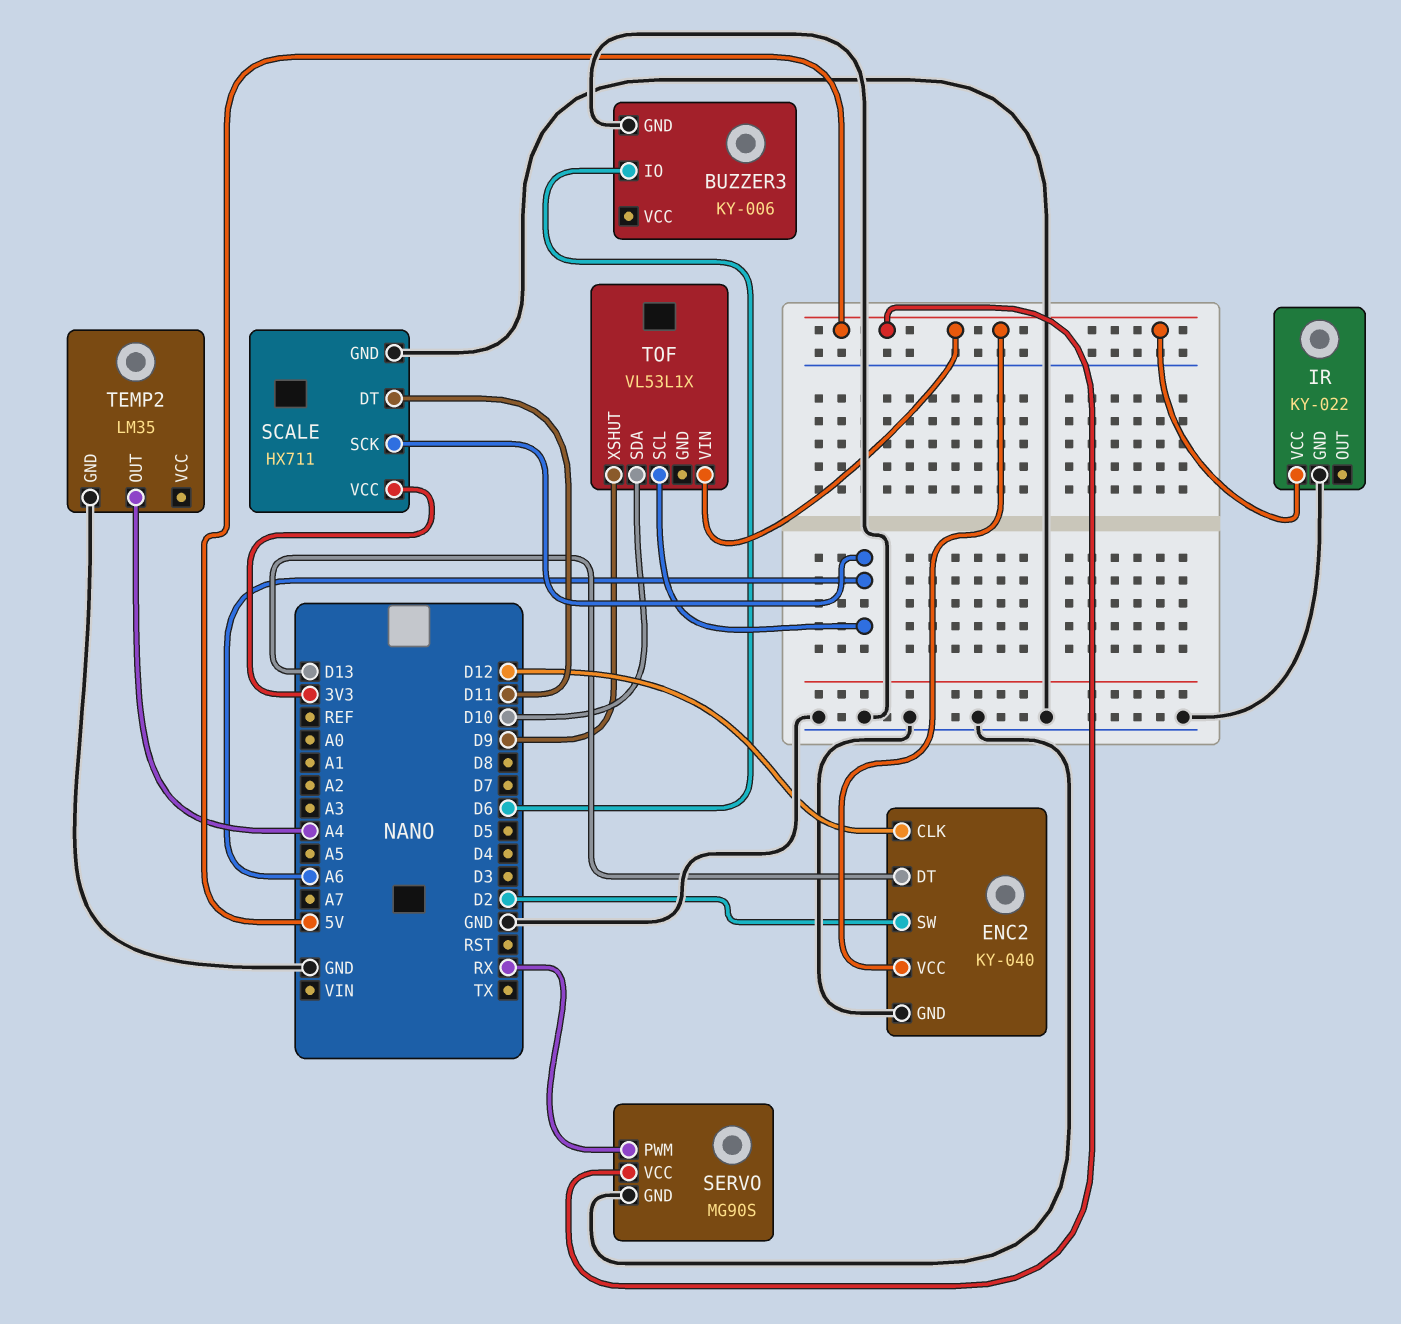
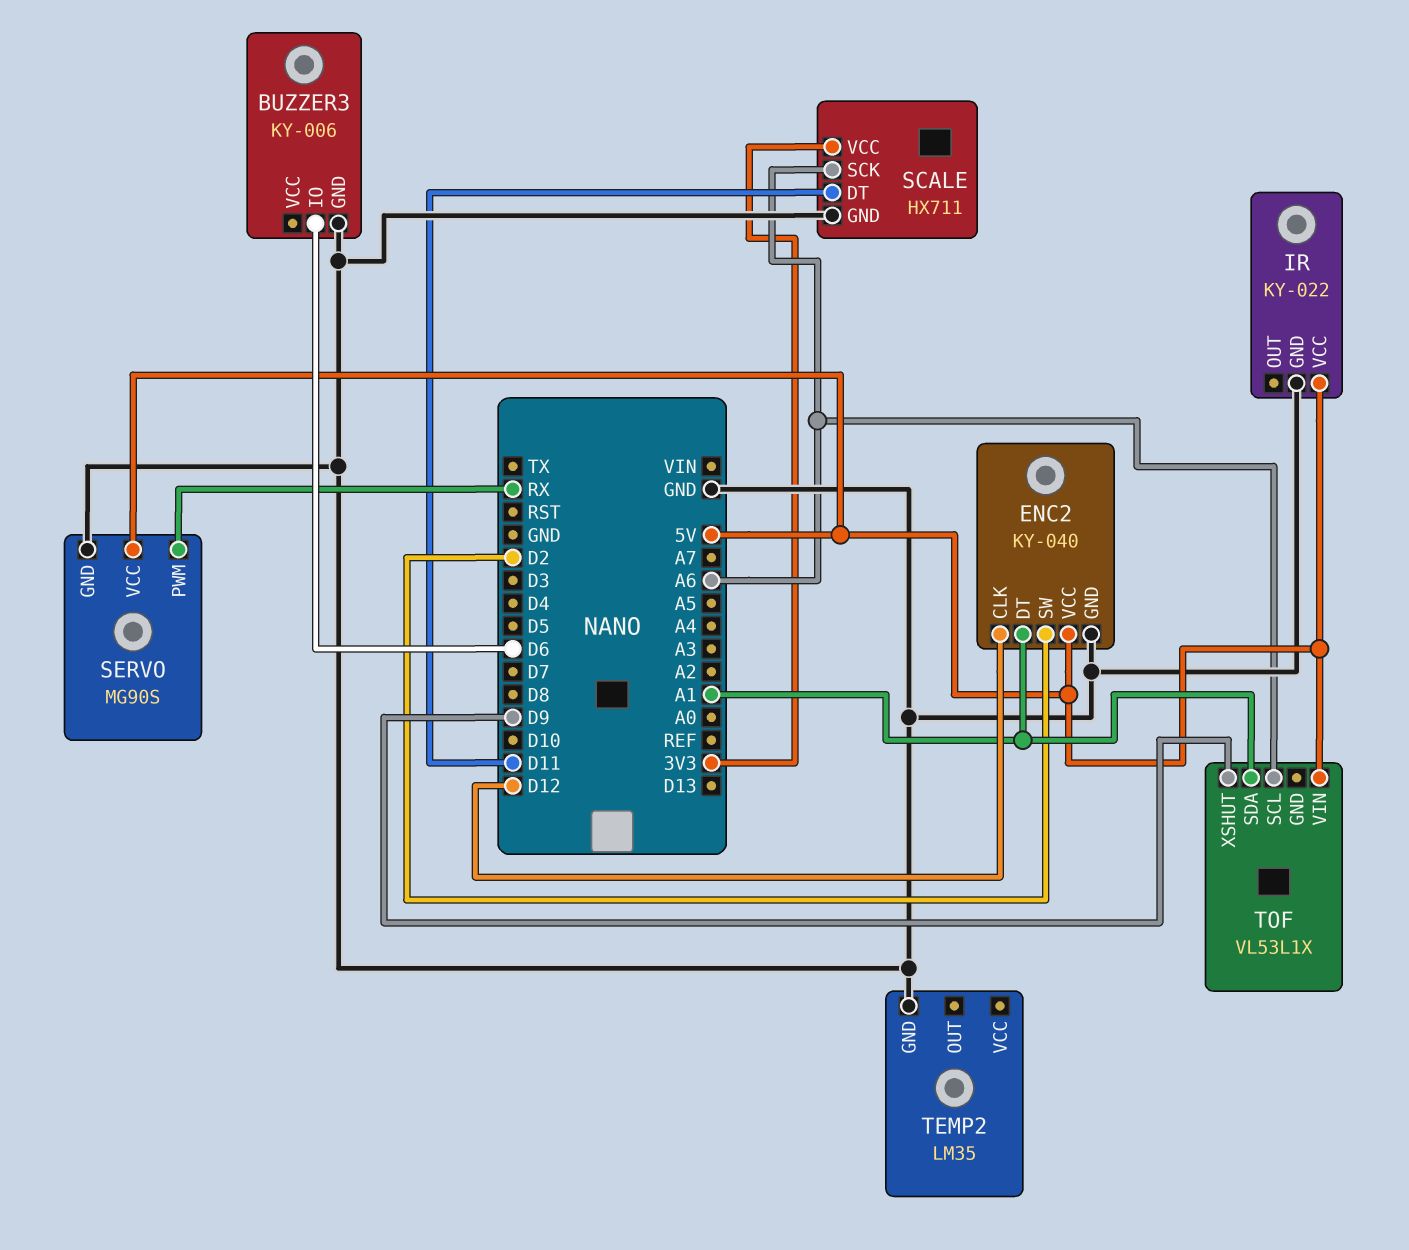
ENC2 pin DT: D13 -> A1
TEMP2 pin OUT: A4 -> none
TOF pin SDA: D10 -> A1

